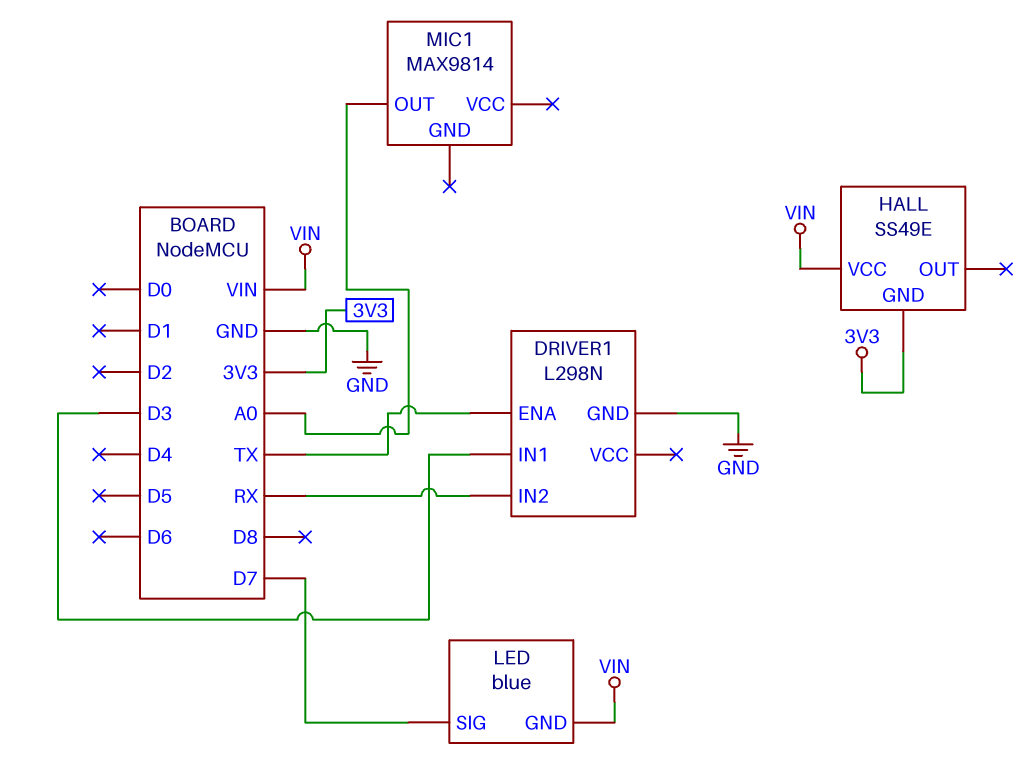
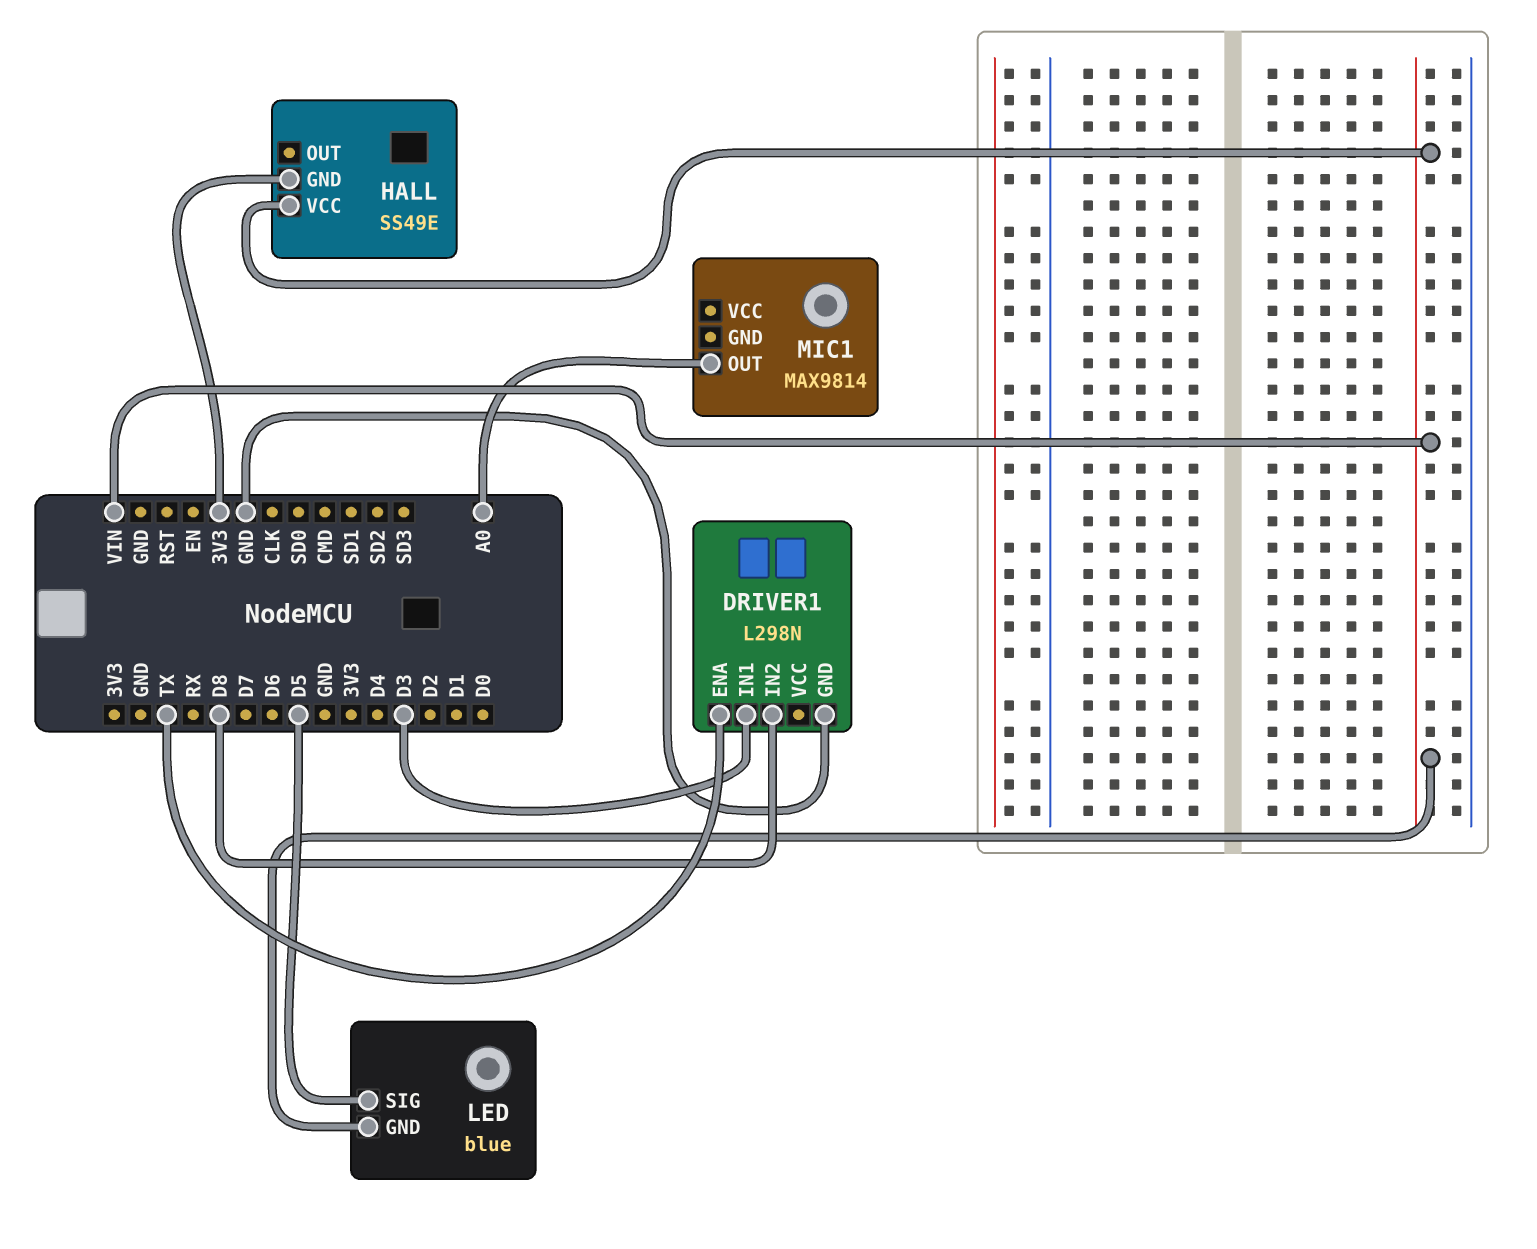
DRIVER1 pin IN2: RX -> D8
LED pin SIG: D7 -> D5

